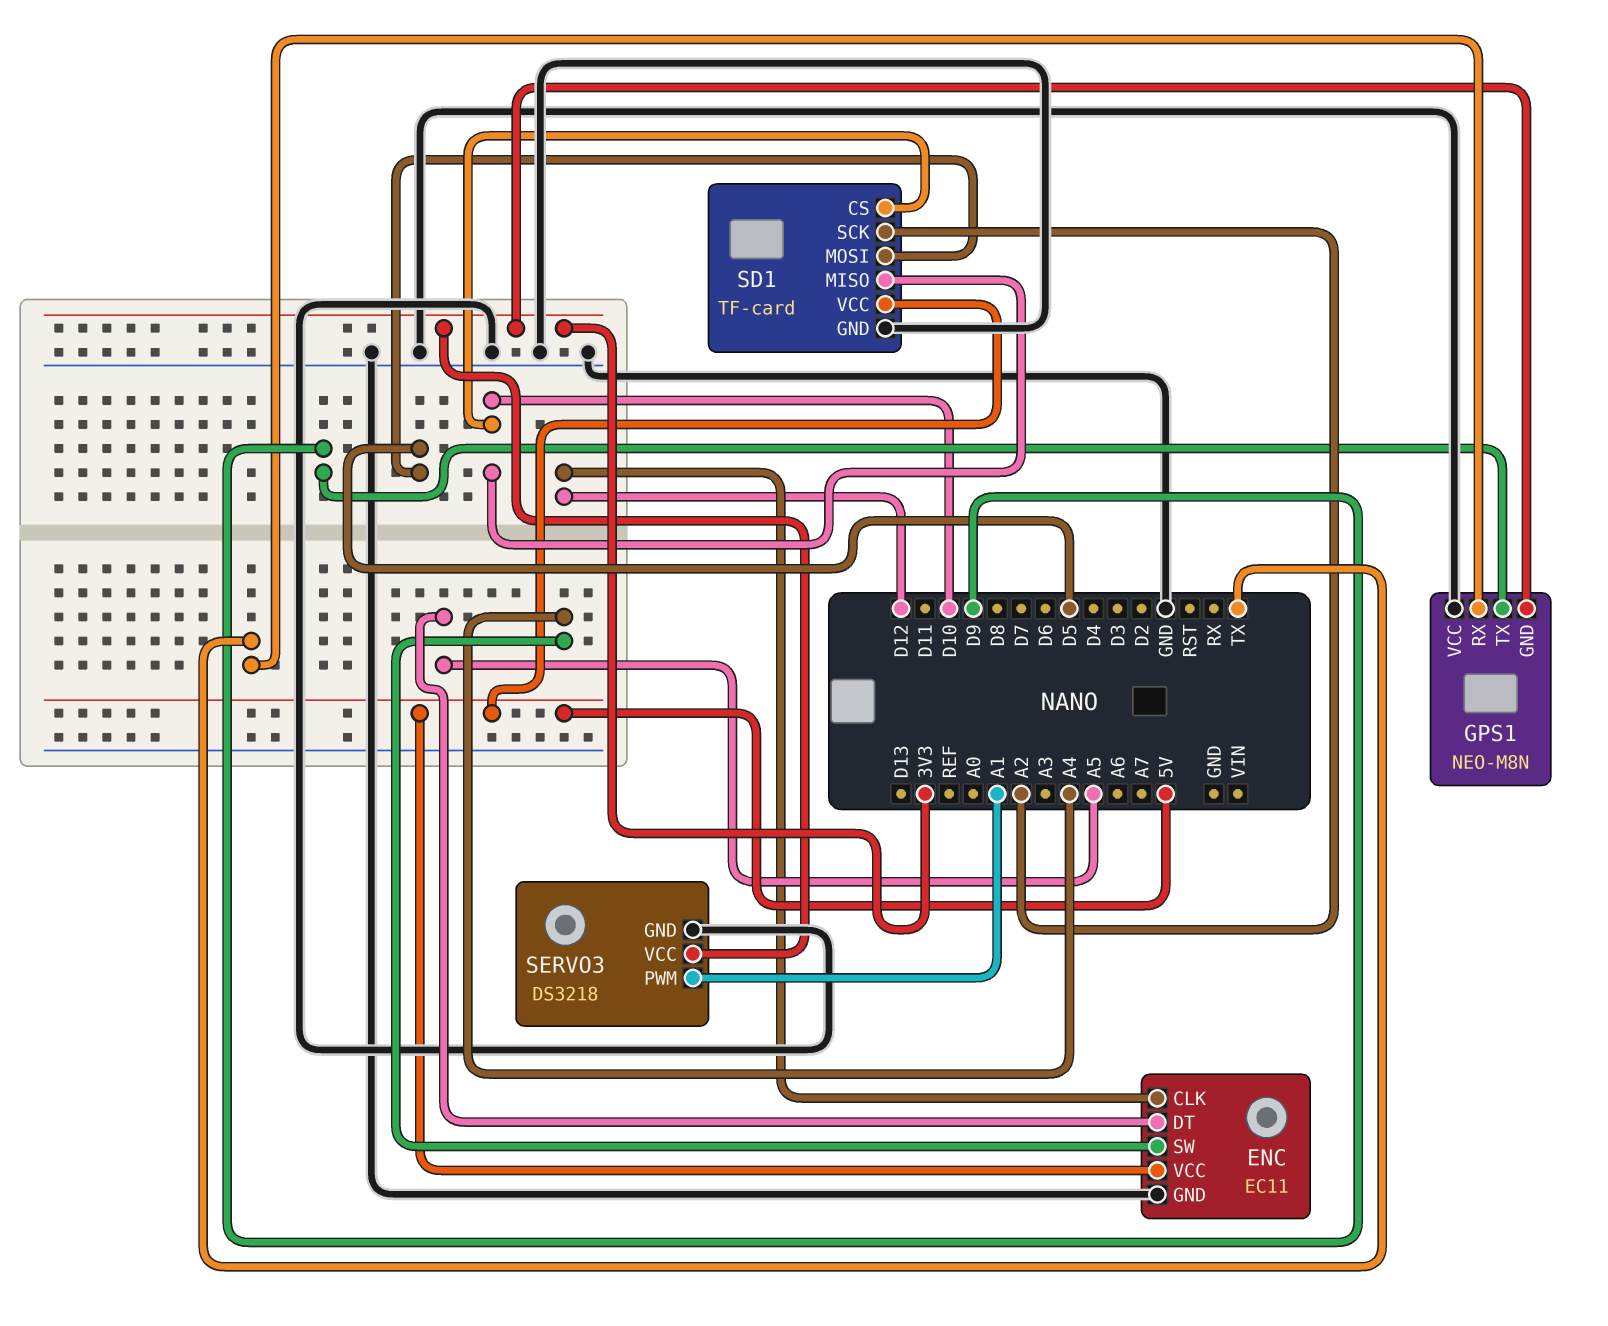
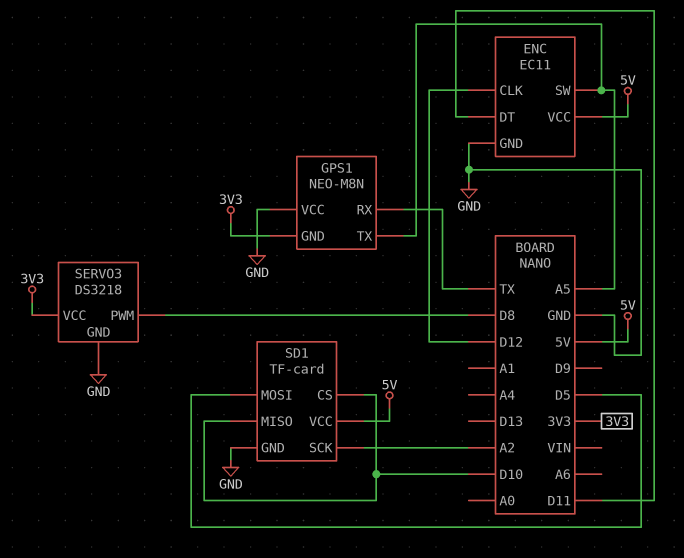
ENC pin DT: A5 -> D11
ENC pin SW: A4 -> A5
GPS1 pin TX: D9 -> A5
SERVO3 pin PWM: A1 -> D8

